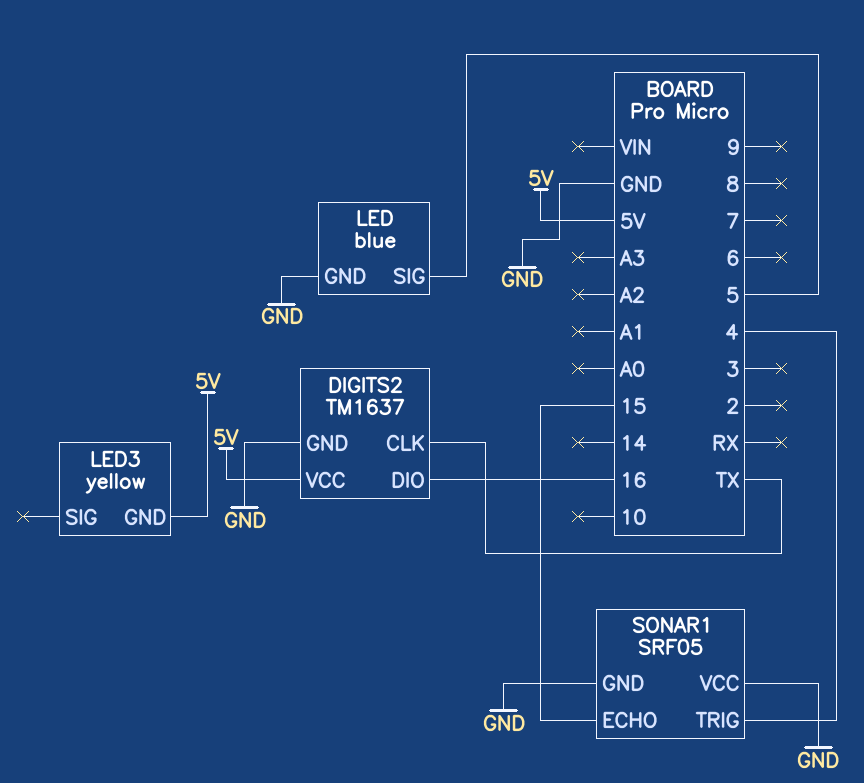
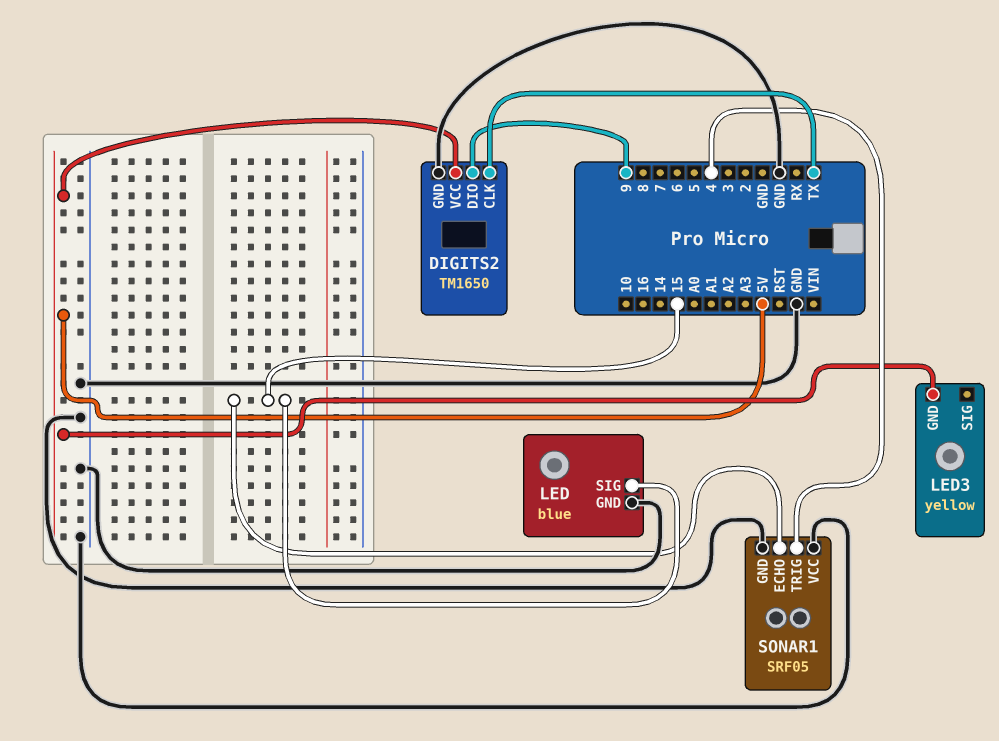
DIGITS2: TM1637 -> TM1650
DIGITS2 pin DIO: 16 -> 9
LED pin SIG: 5 -> 15

